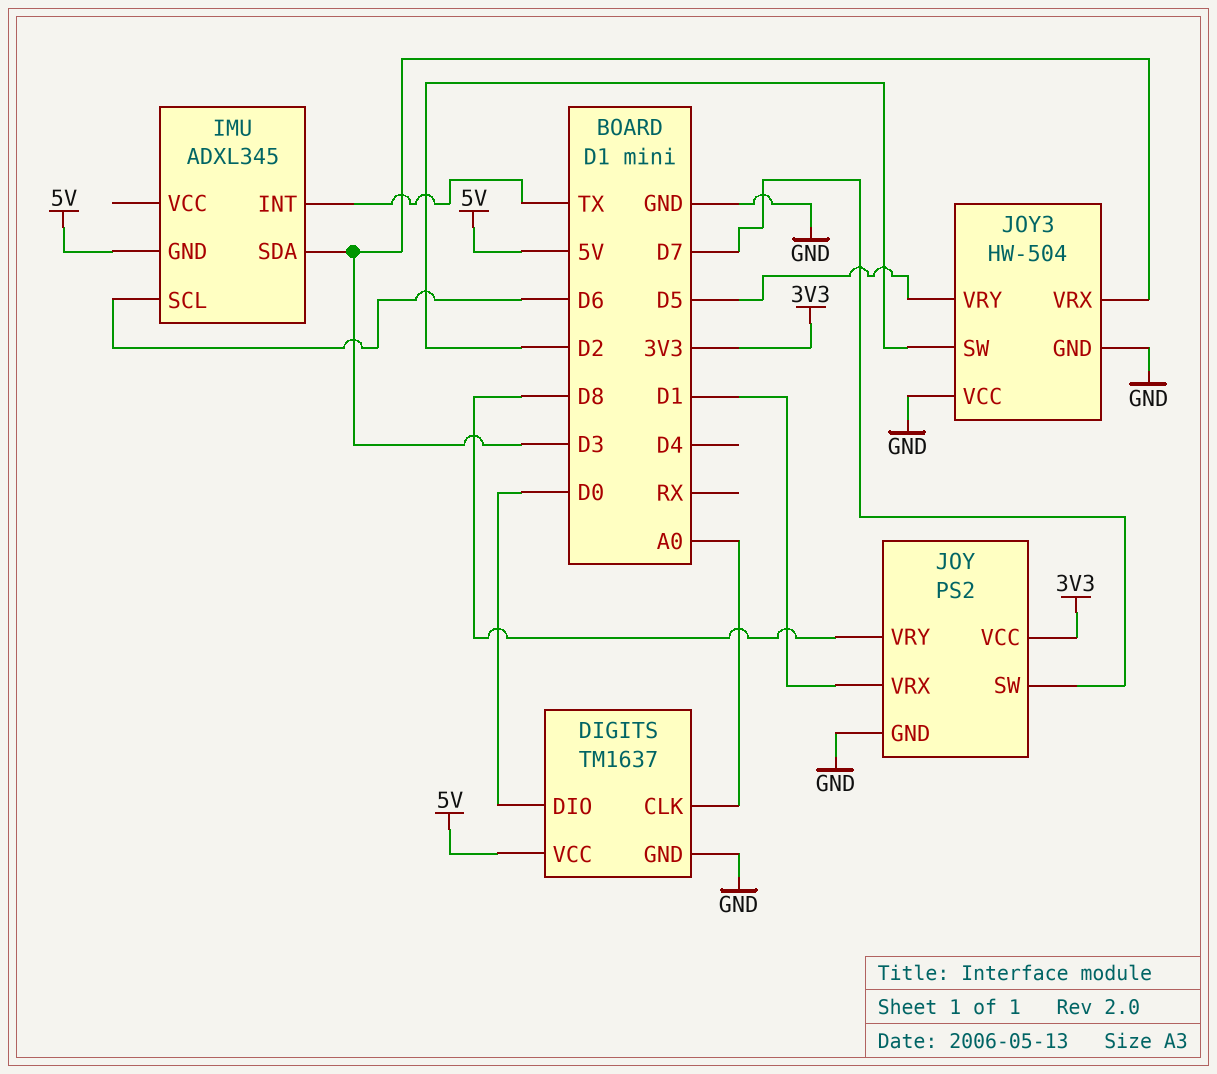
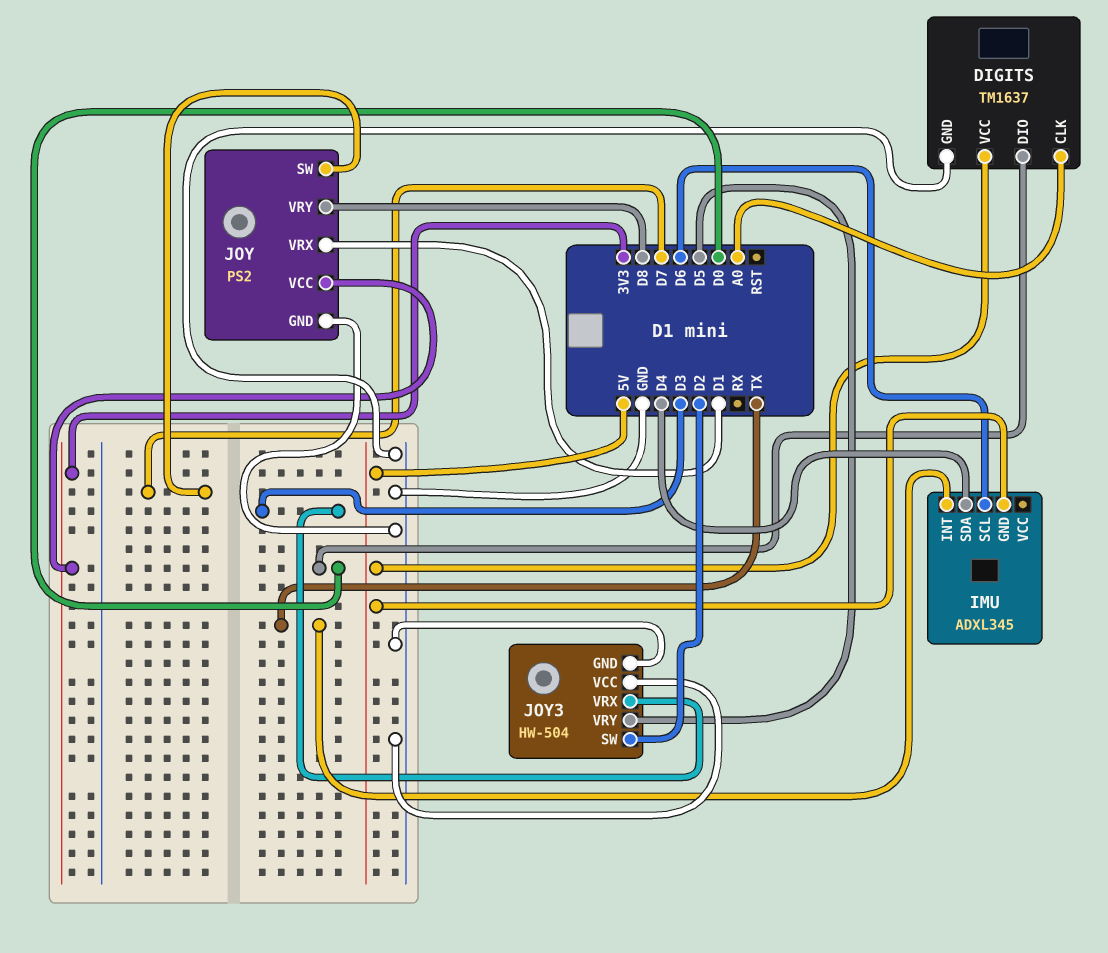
IMU pin SDA: D3 -> D4

